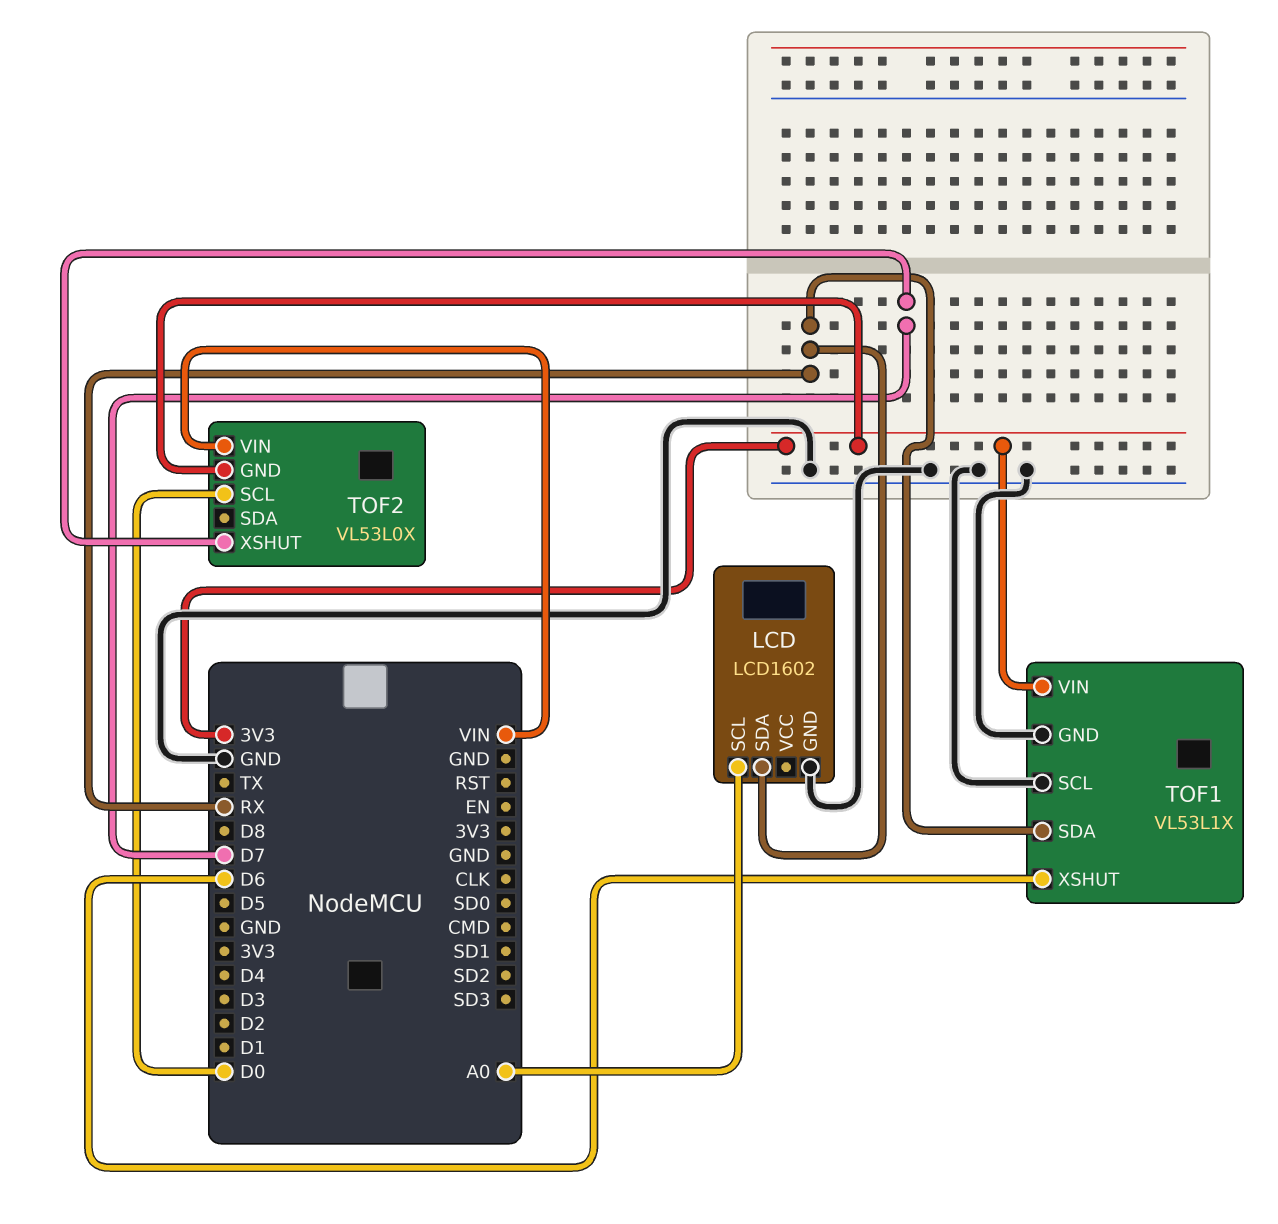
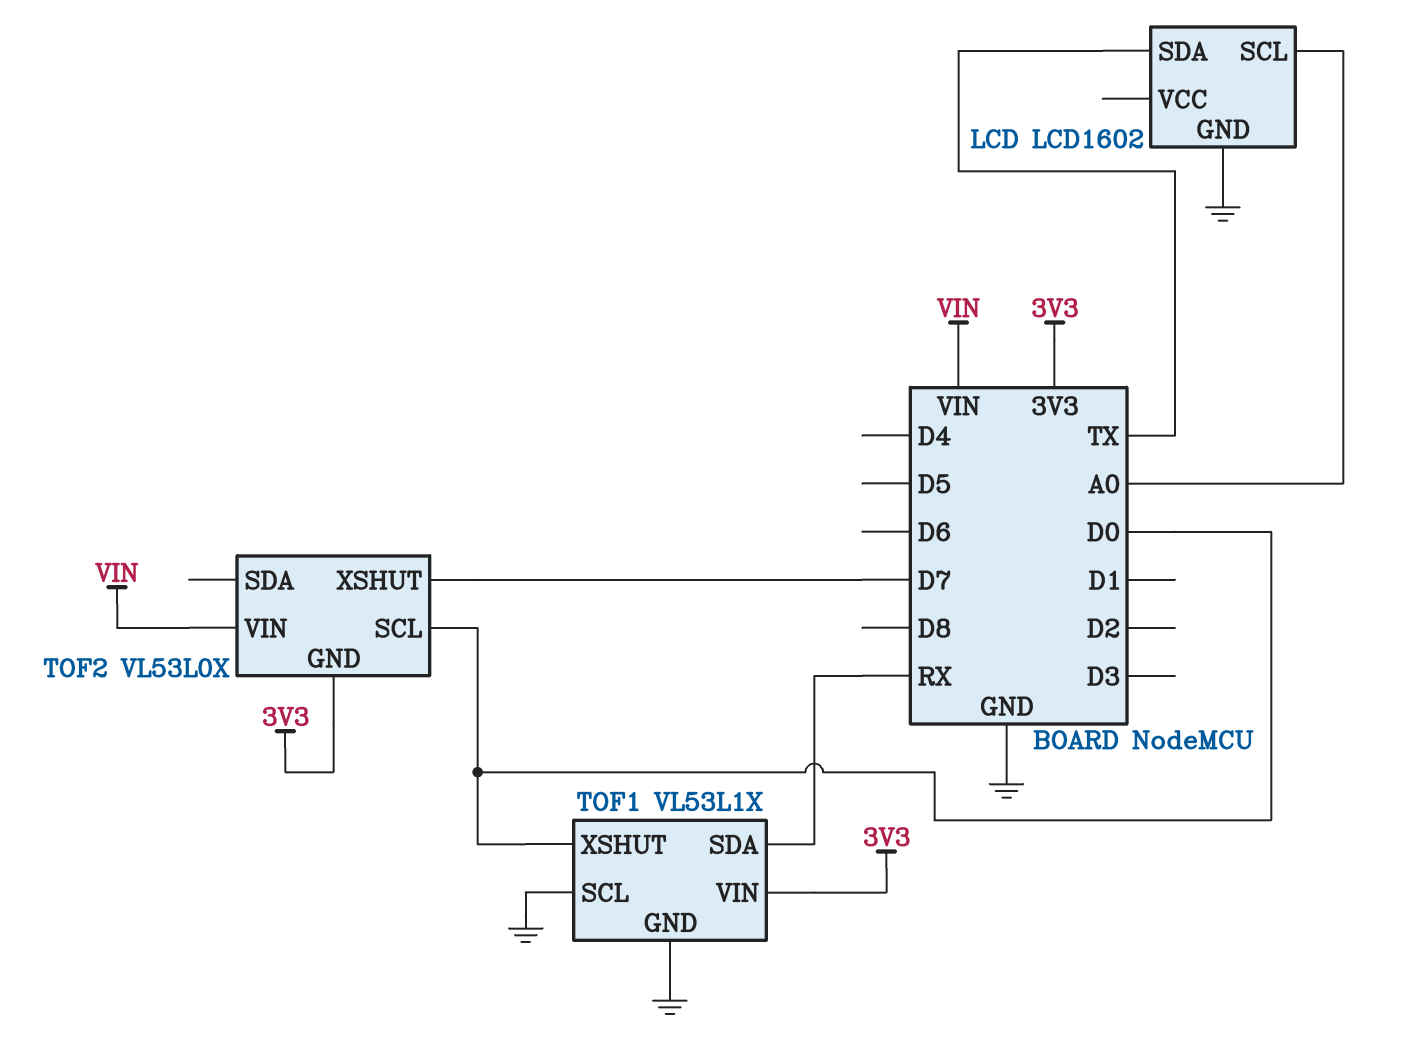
LCD pin SDA: RX -> TX
TOF1 pin XSHUT: D6 -> D0

